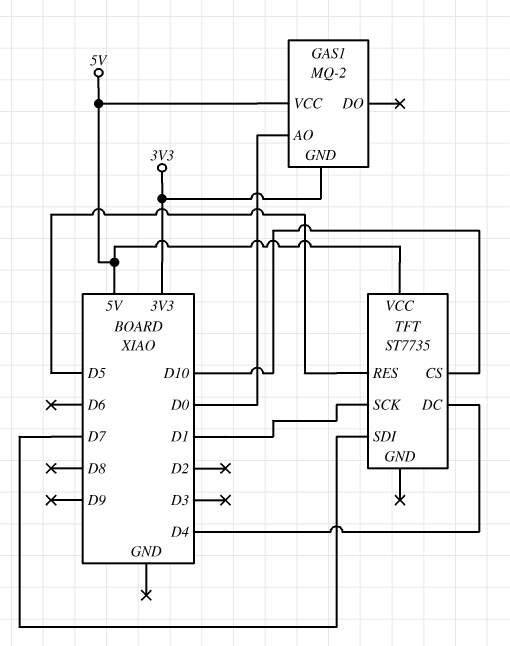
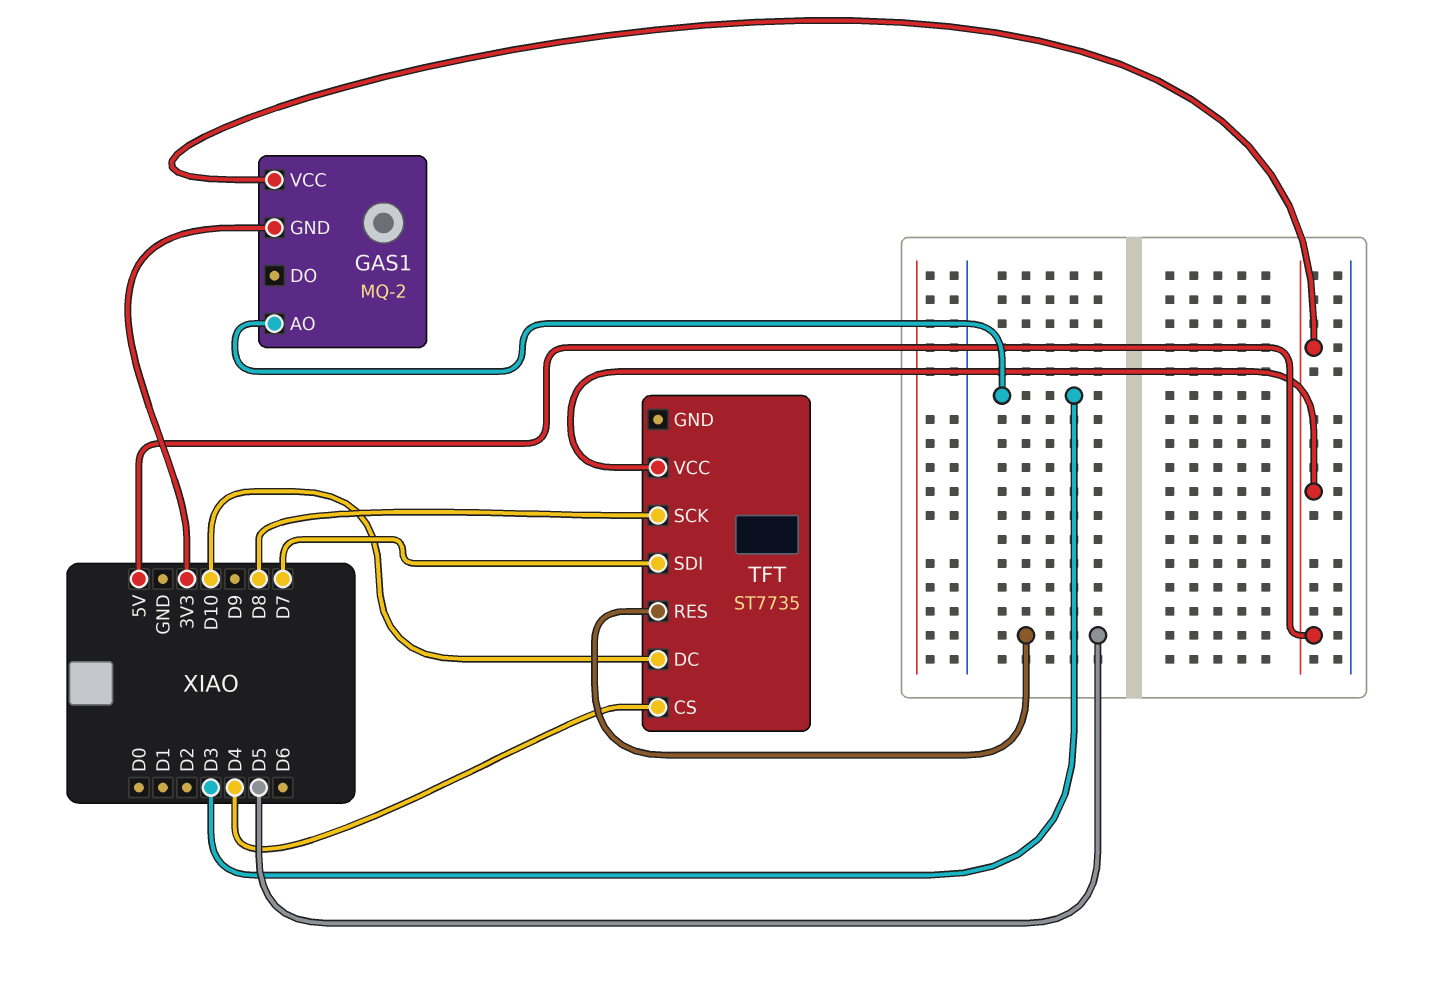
GAS1 pin AO: D0 -> D3
TFT pin CS: D10 -> D4
TFT pin DC: D4 -> D10
TFT pin SCK: D1 -> D8

